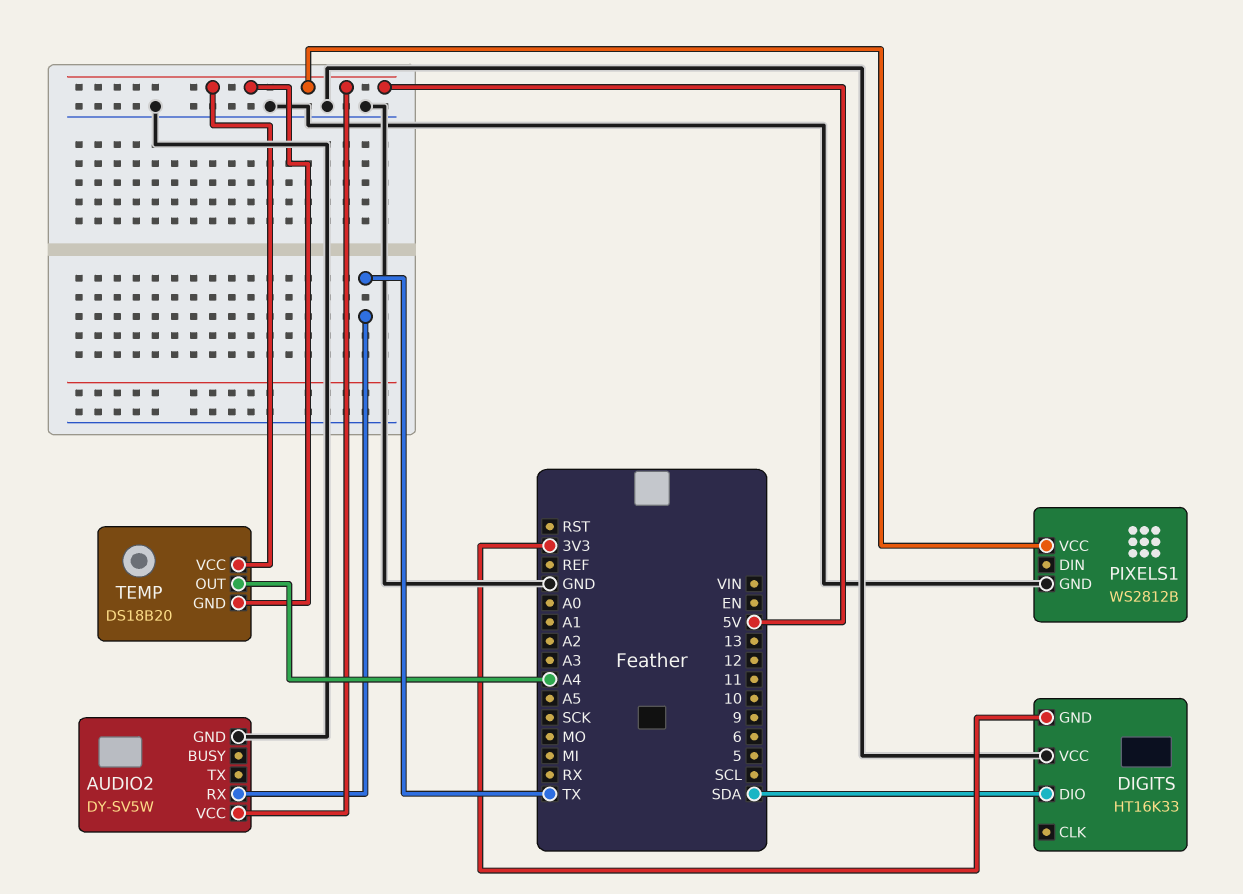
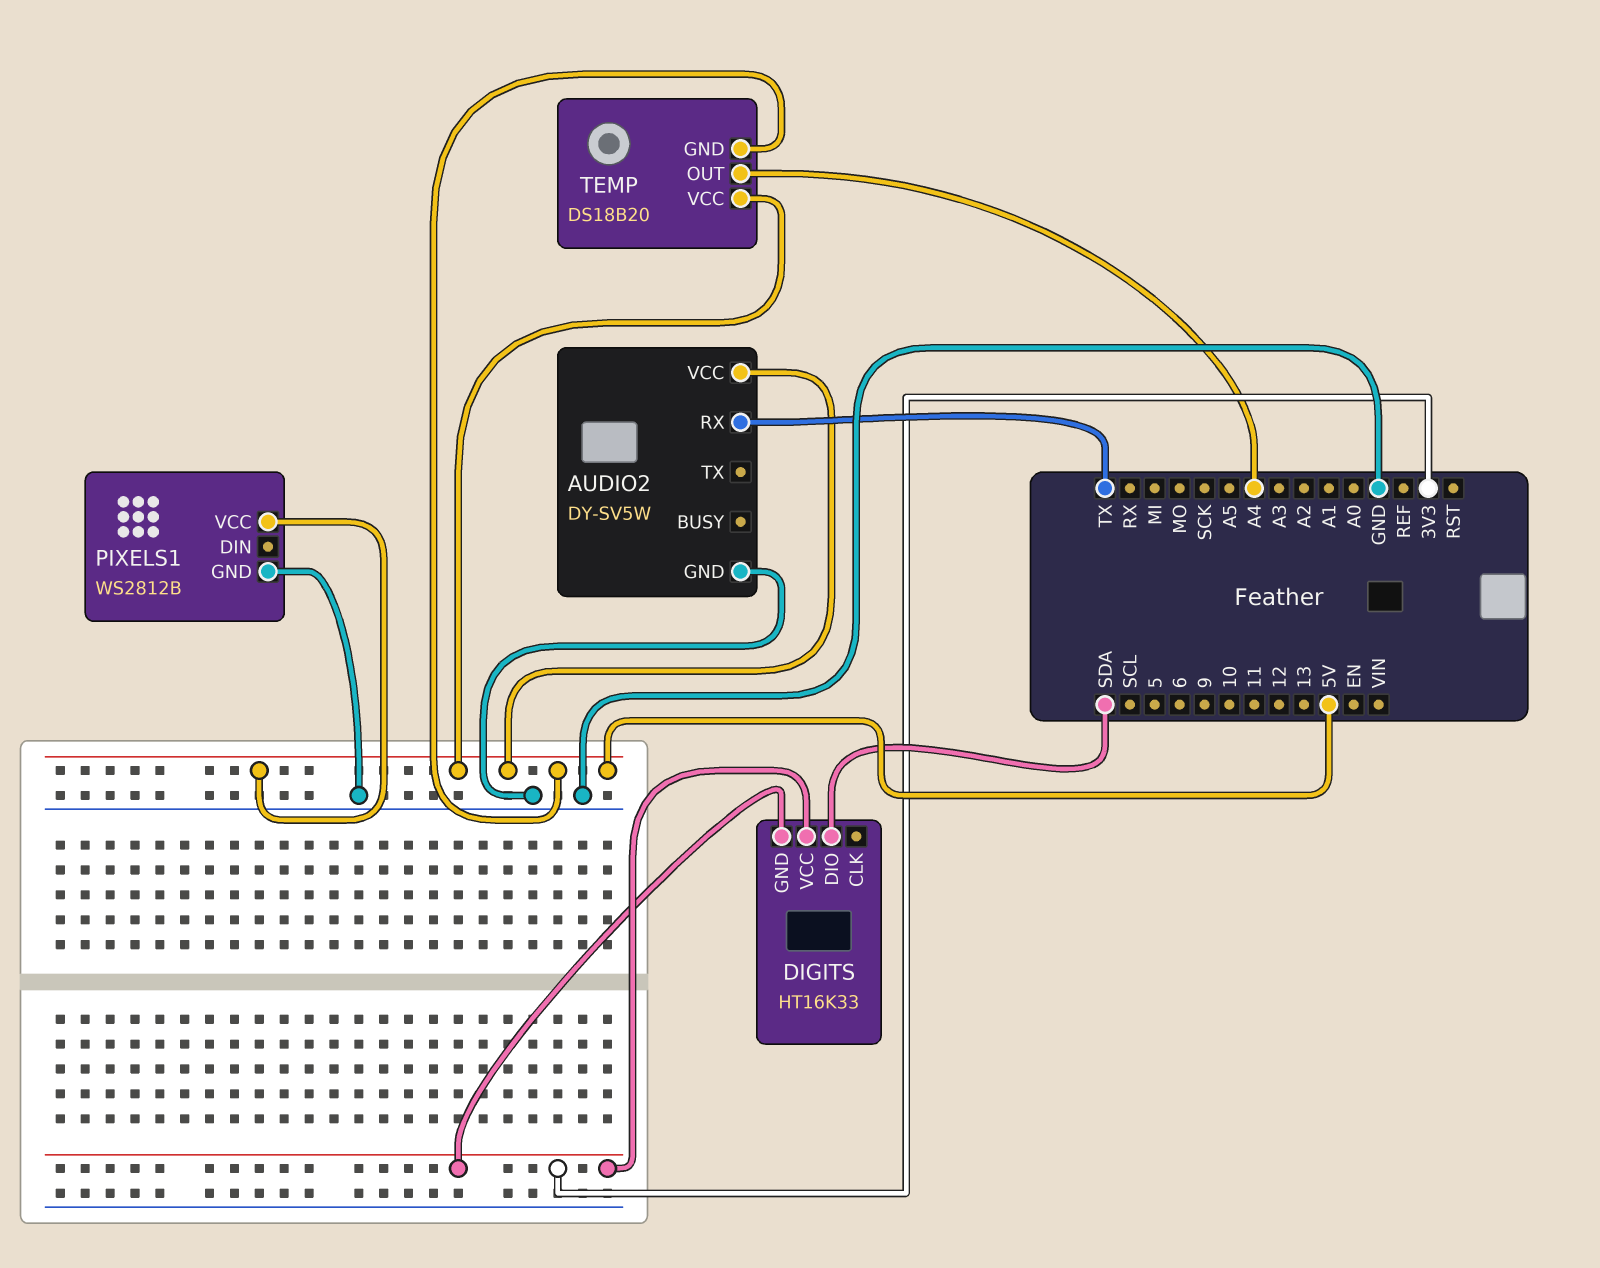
DIGITS pin VCC: GND -> 3V3

